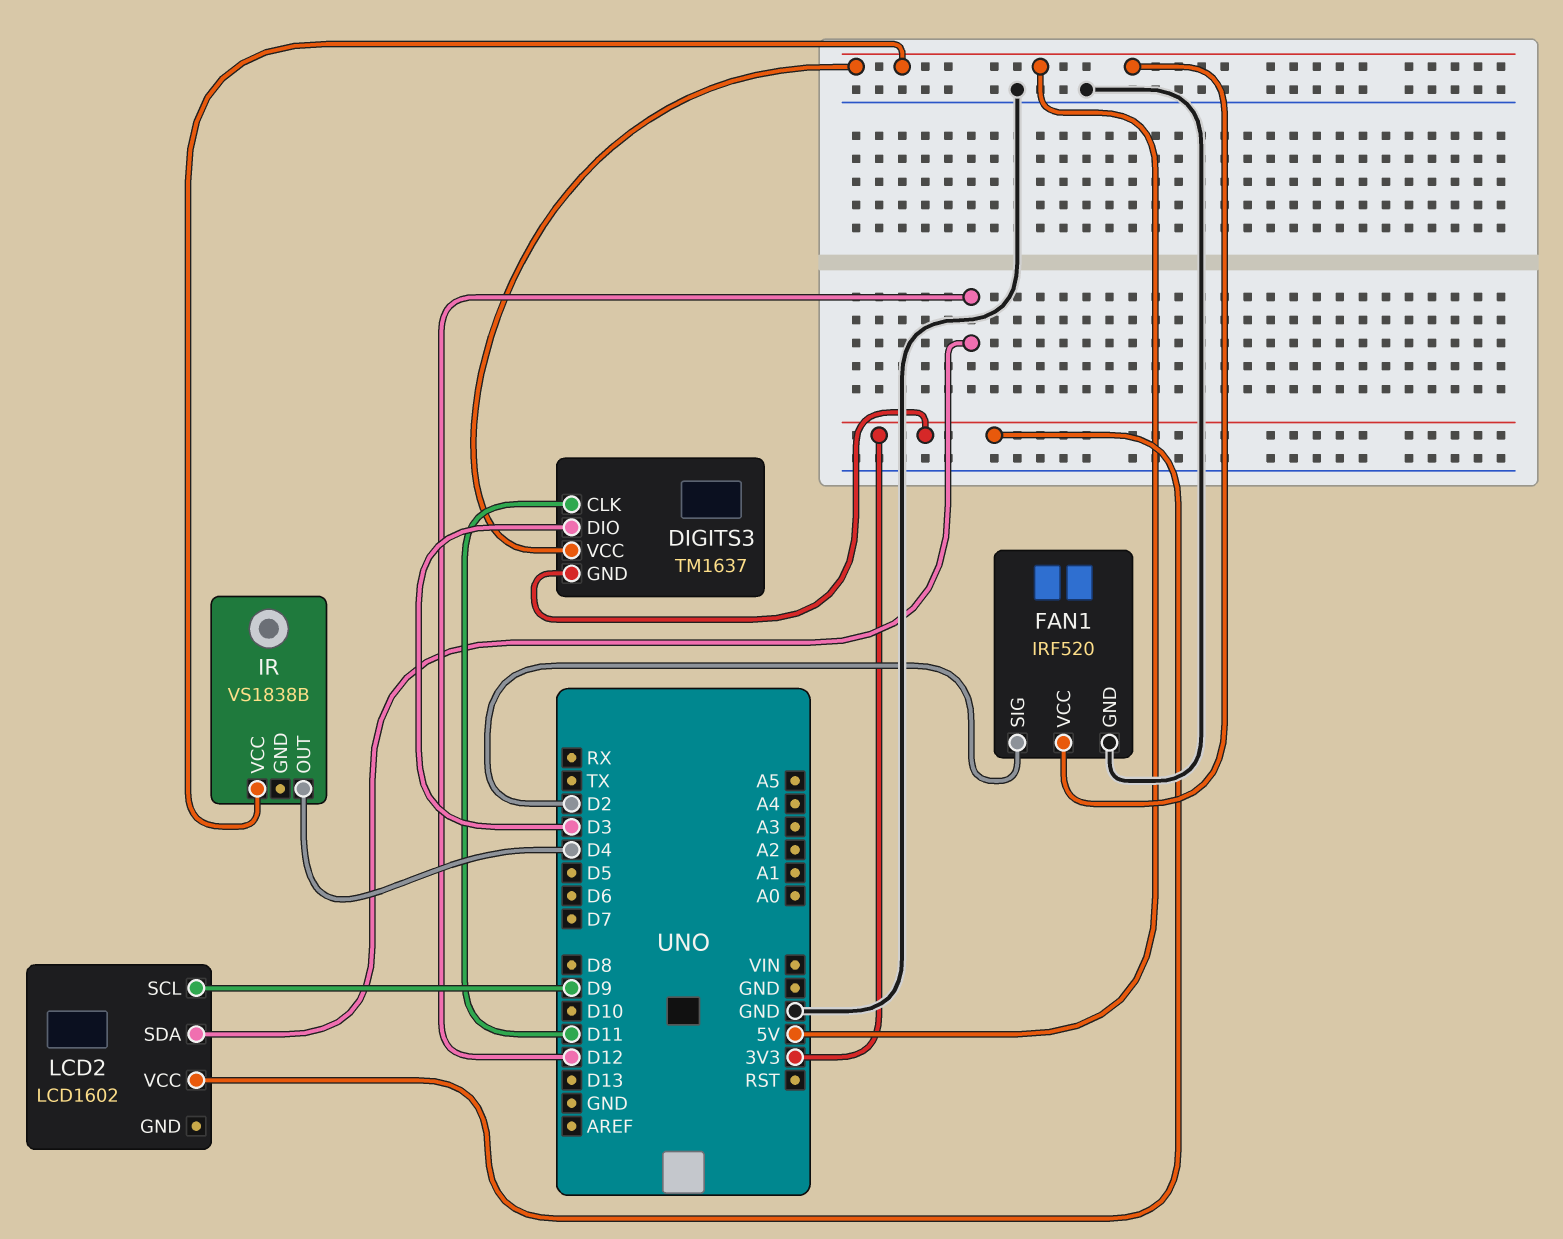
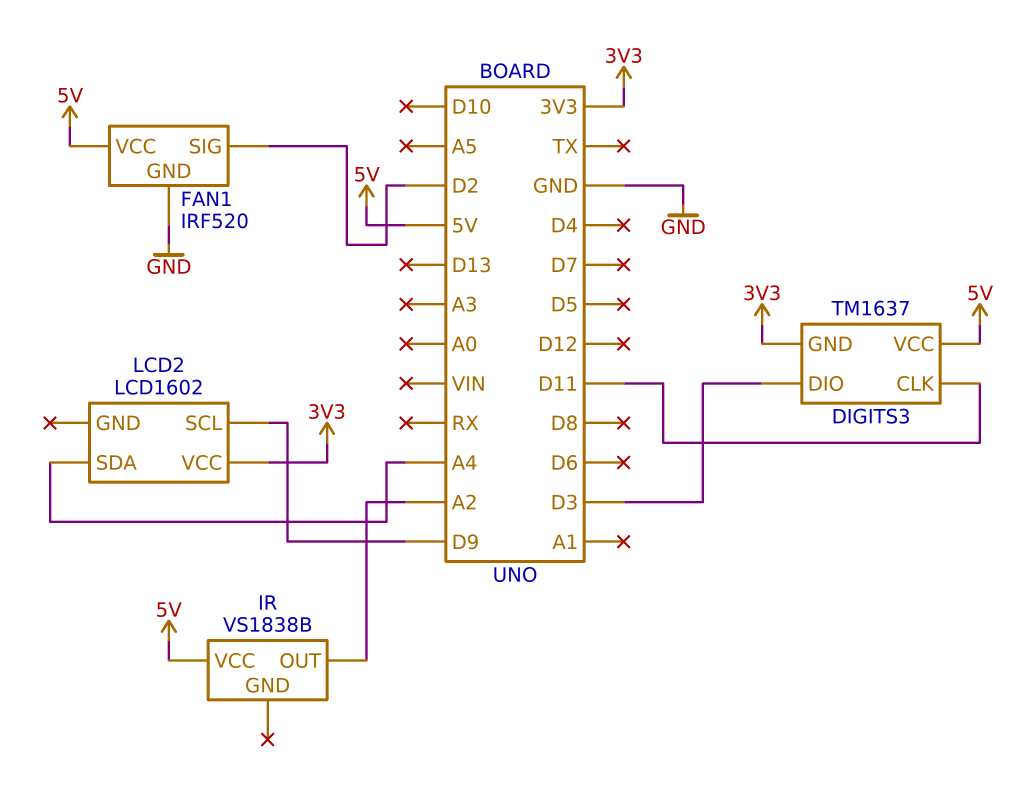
IR pin OUT: D4 -> A2
LCD2 pin SDA: D12 -> A4

